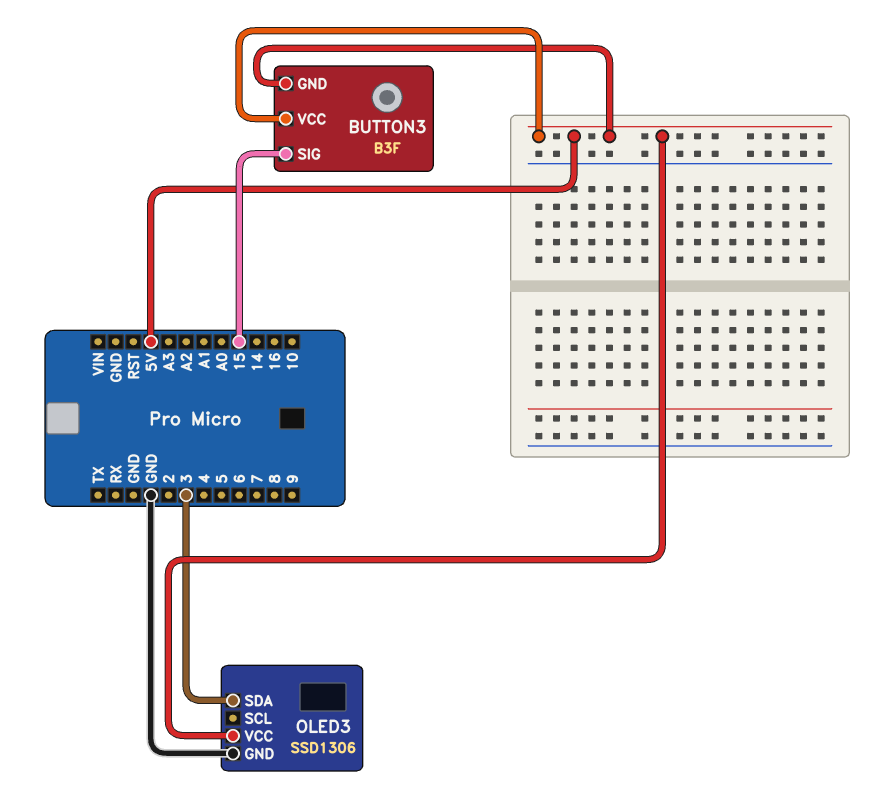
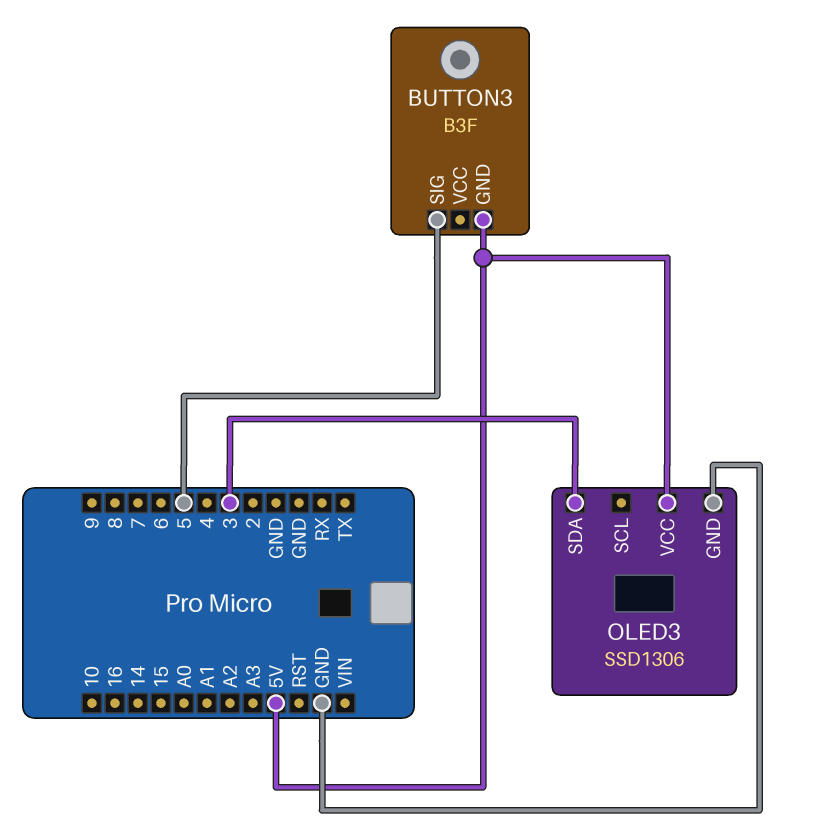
BUTTON3 pin SIG: 15 -> 5
BUTTON3 pin VCC: 5V -> none

